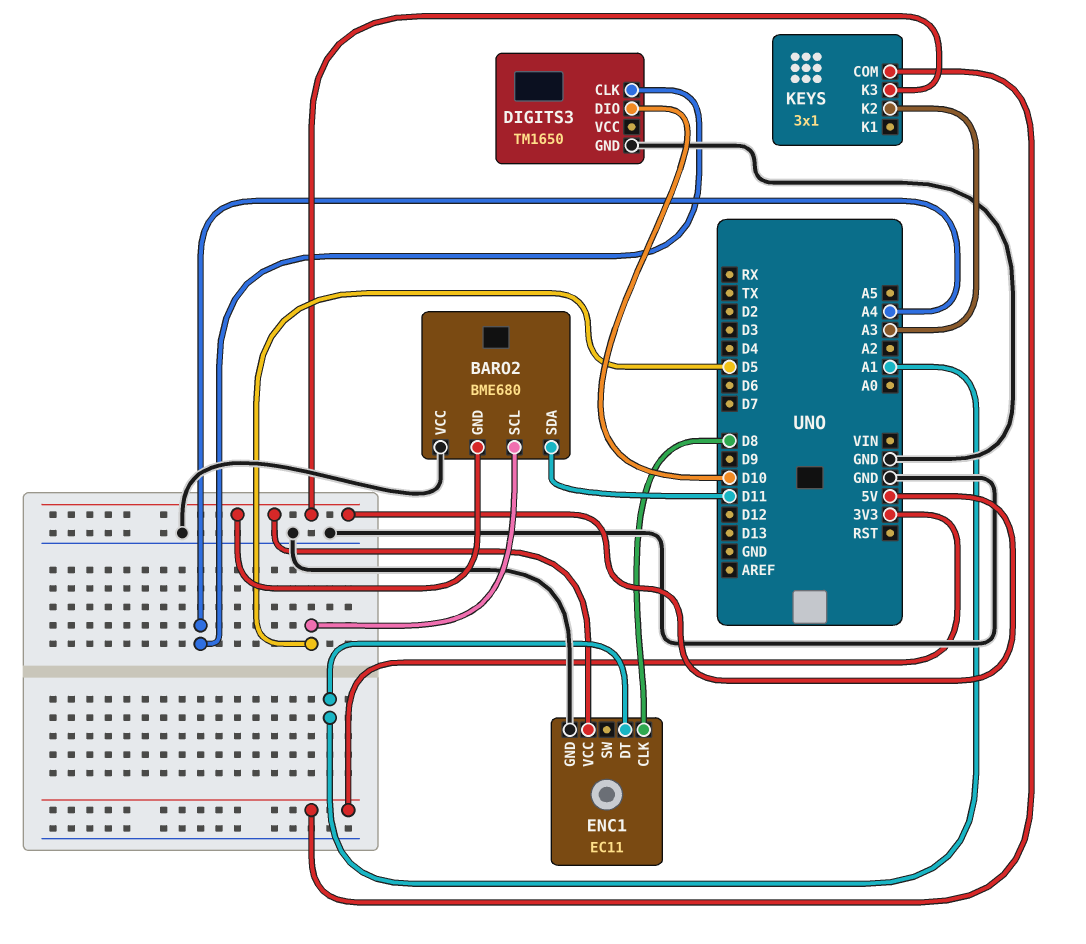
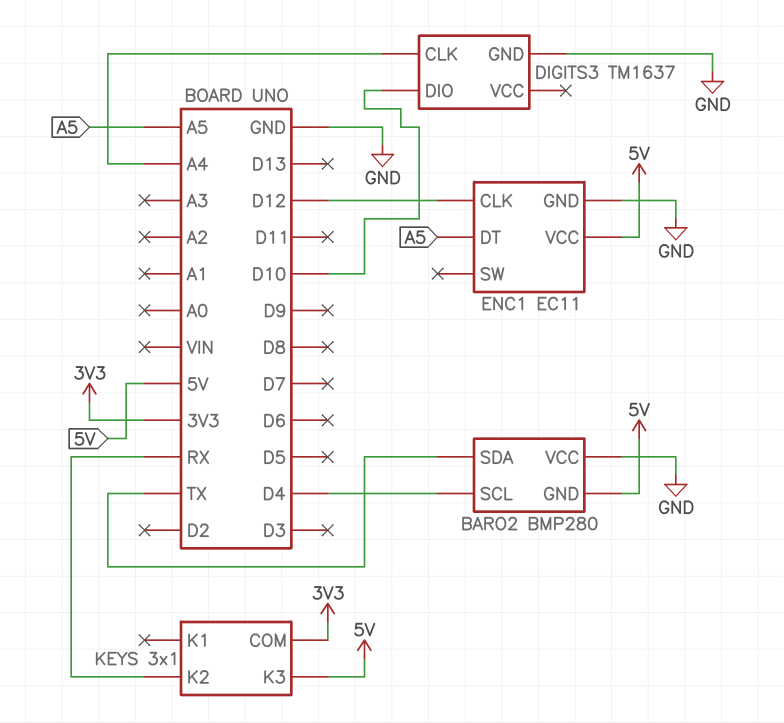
BARO2: BME680 -> BMP280
BARO2 pin SCL: D5 -> D4
BARO2 pin SDA: D11 -> TX
DIGITS3: TM1650 -> TM1637
ENC1 pin CLK: D8 -> D12
ENC1 pin DT: A1 -> A5
KEYS pin K2: A3 -> RX

